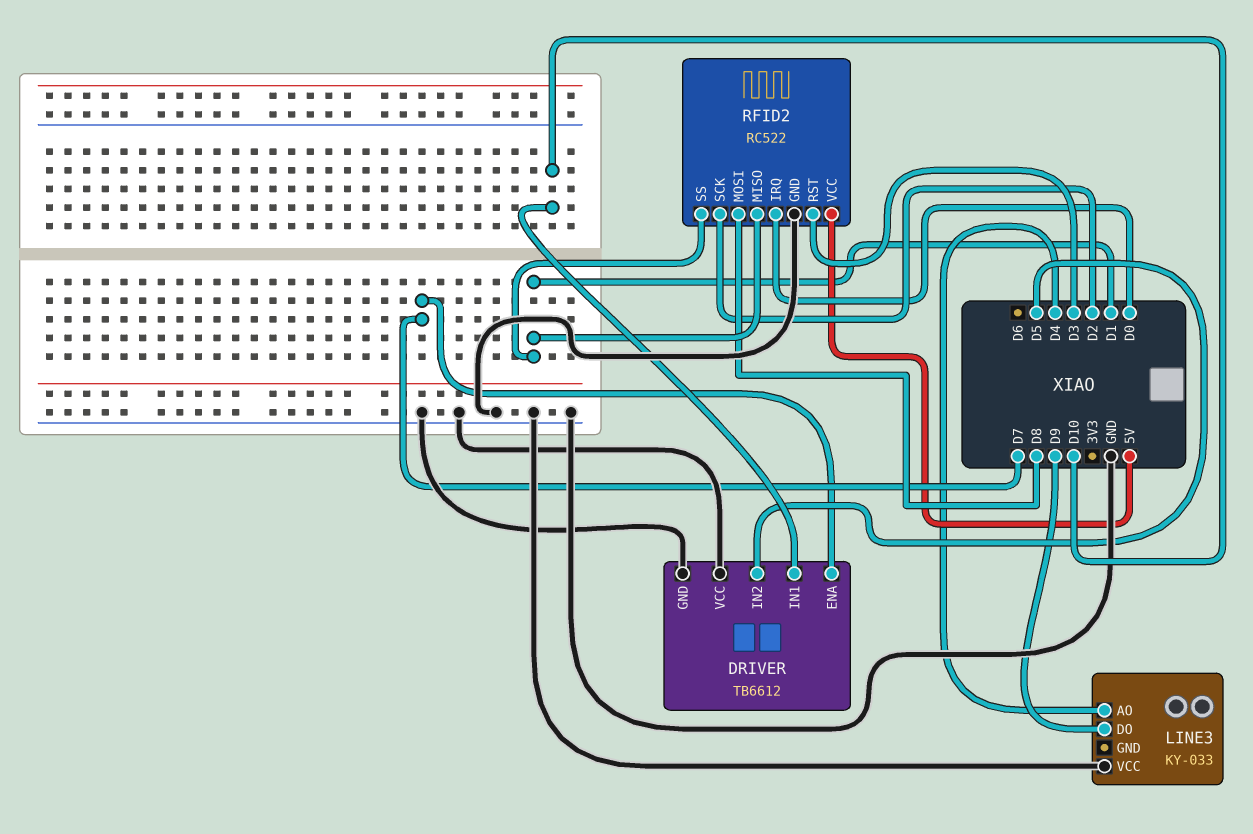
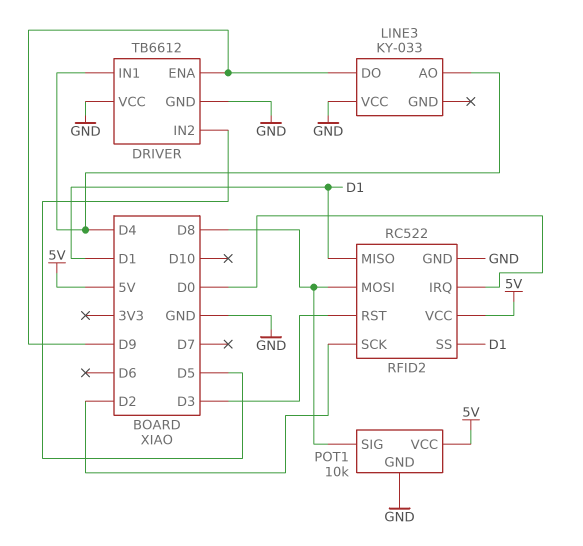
DRIVER pin ENA: D7 -> D9
DRIVER pin IN1: D10 -> D4
POT1: none -> 10k
POT1 pin GND: none -> GND
POT1 pin SIG: none -> D8
POT1 pin VCC: none -> 5V

